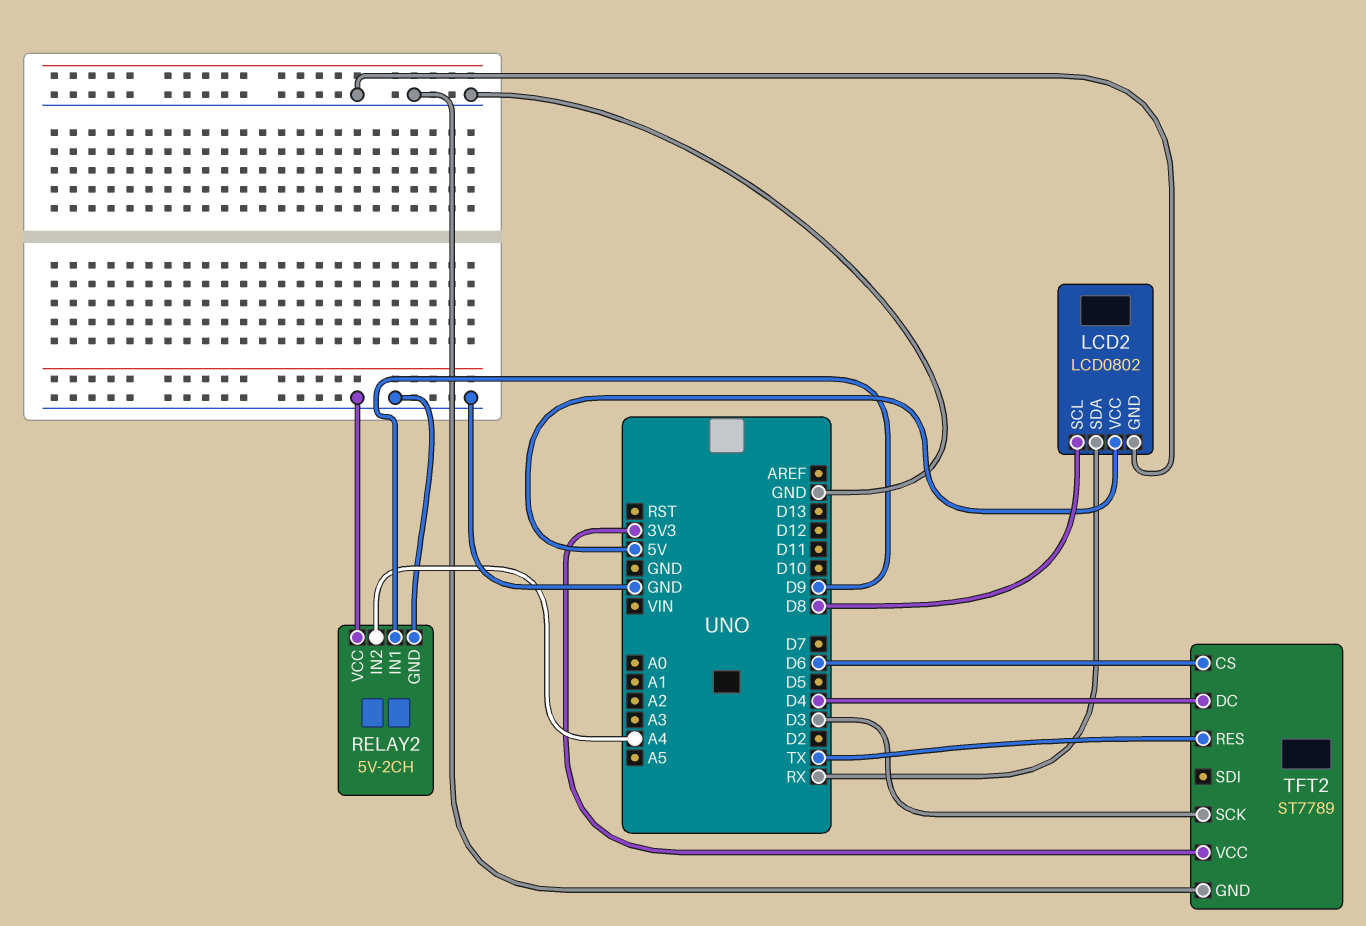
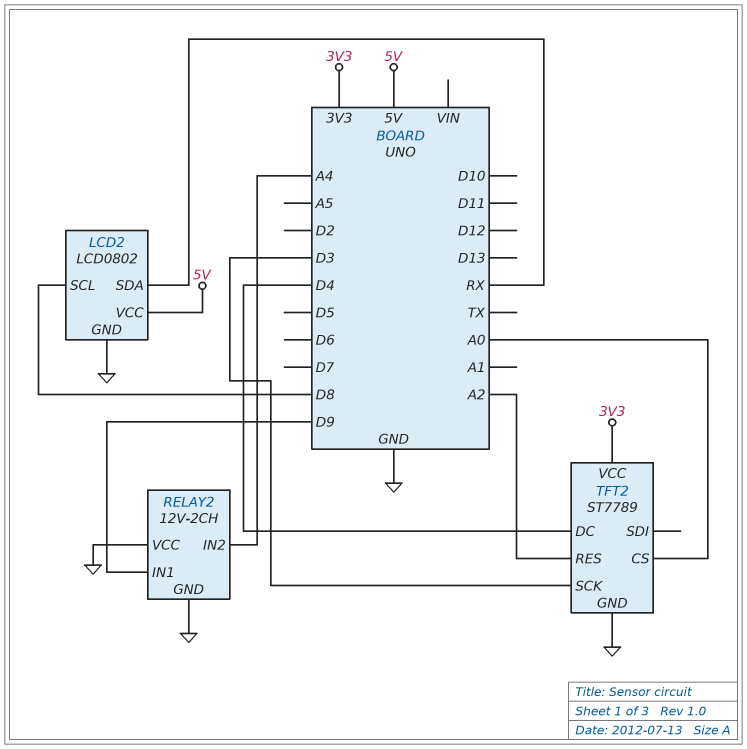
RELAY2: 5V-2CH -> 12V-2CH
TFT2 pin CS: D6 -> A0
TFT2 pin RES: TX -> A2

